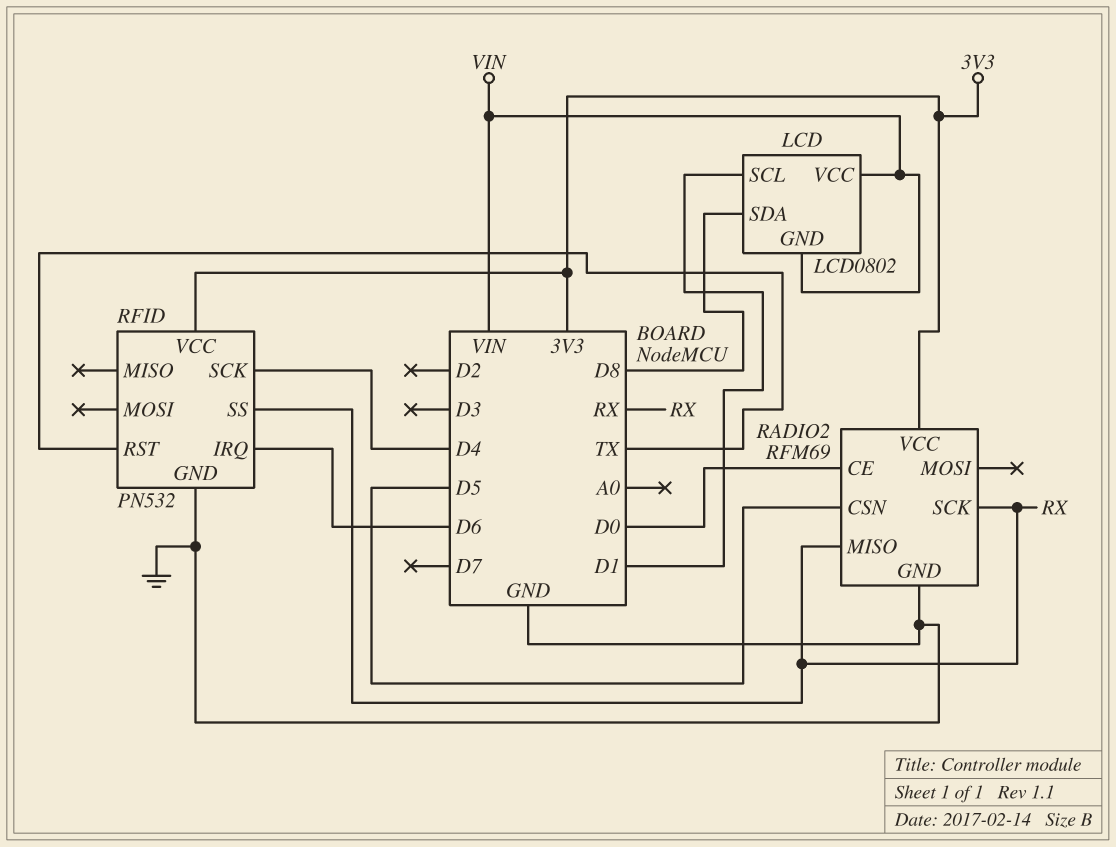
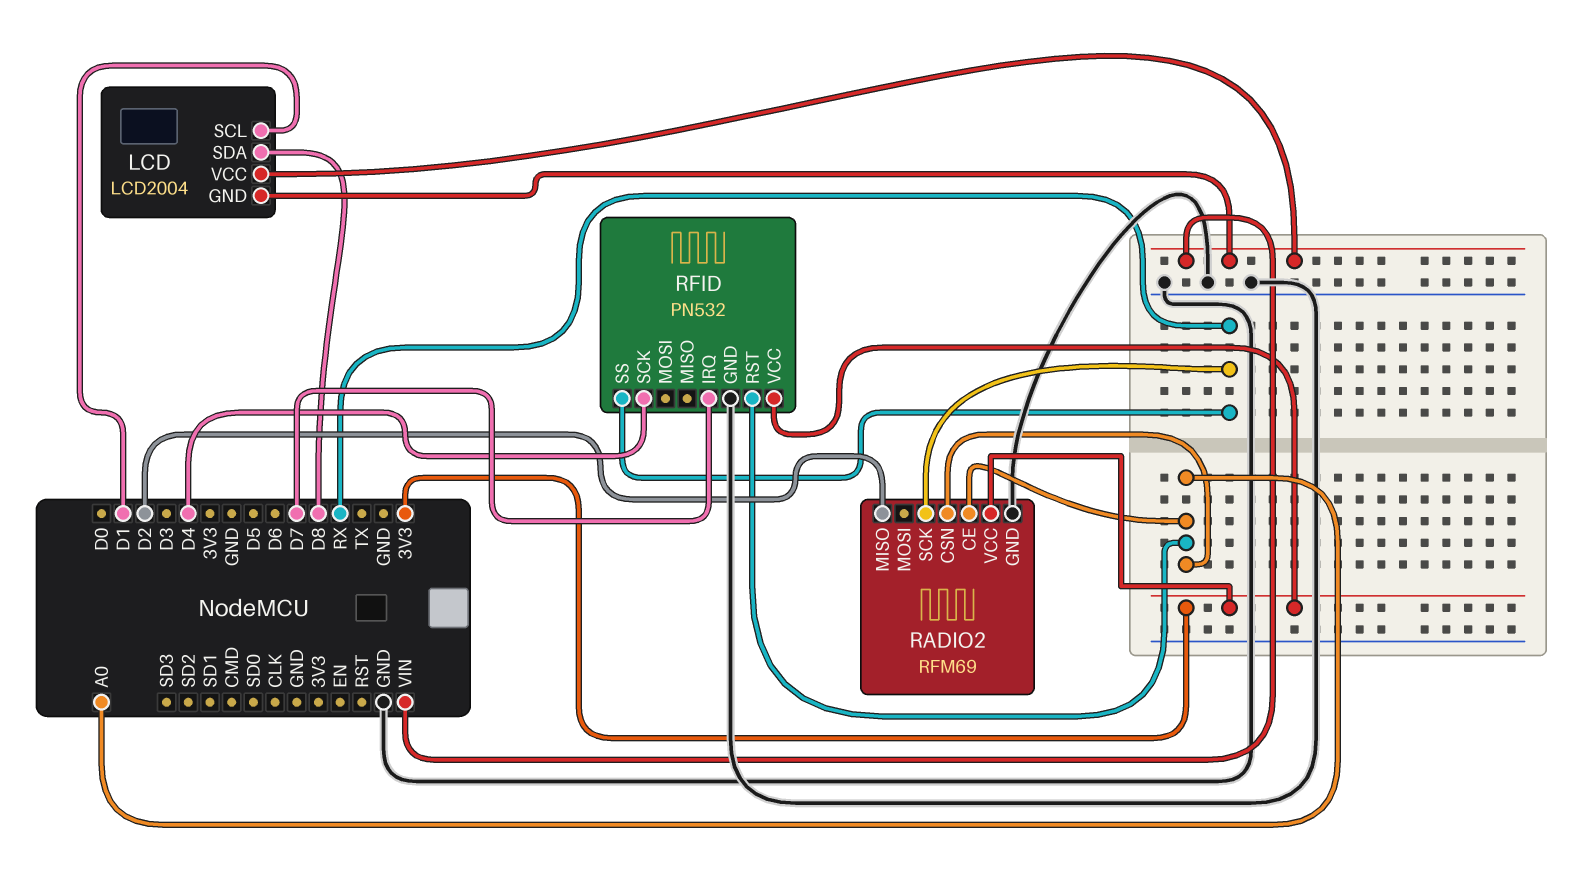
LCD: LCD0802 -> LCD2004
RADIO2 pin CE: D0 -> A0
RADIO2 pin CSN: D5 -> A0
RADIO2 pin MISO: RX -> D2
RFID pin IRQ: D6 -> D7
RFID pin RST: TX -> A0

